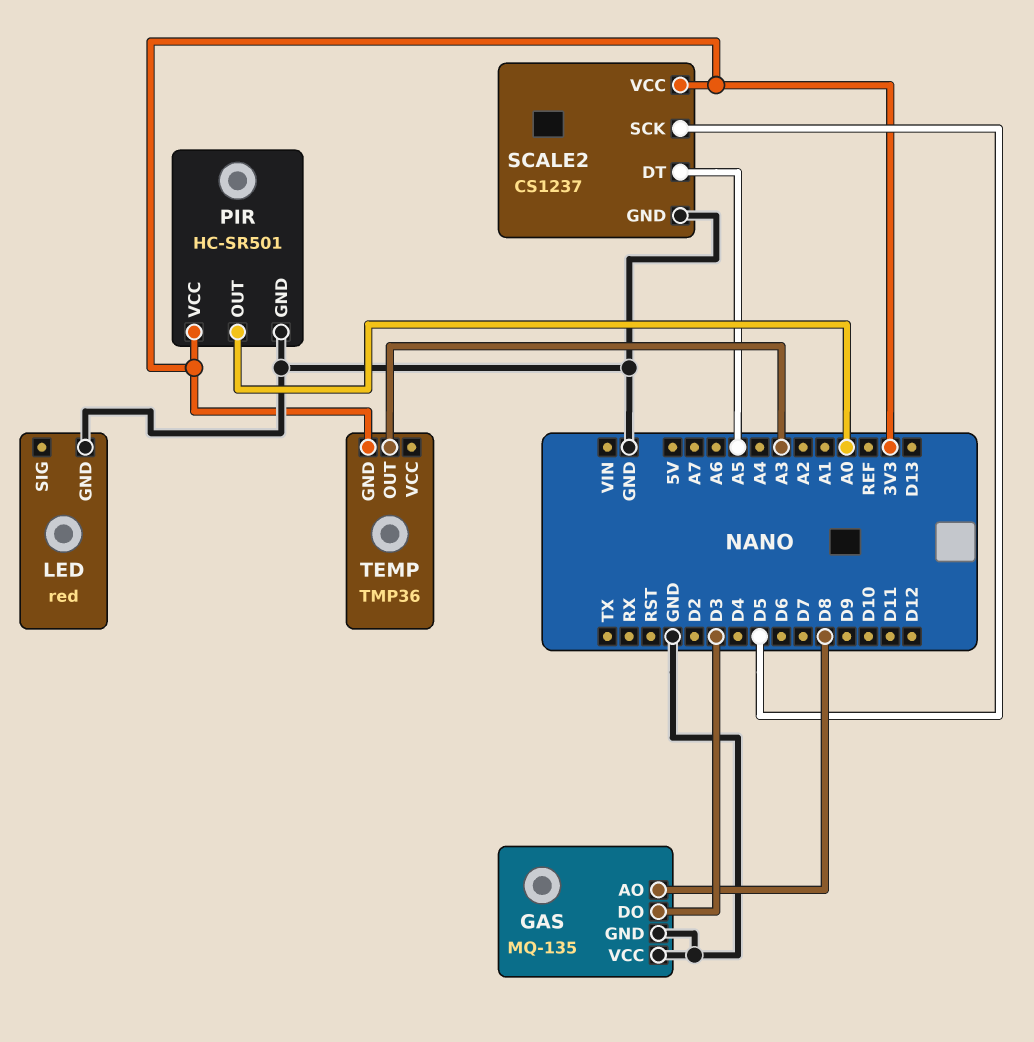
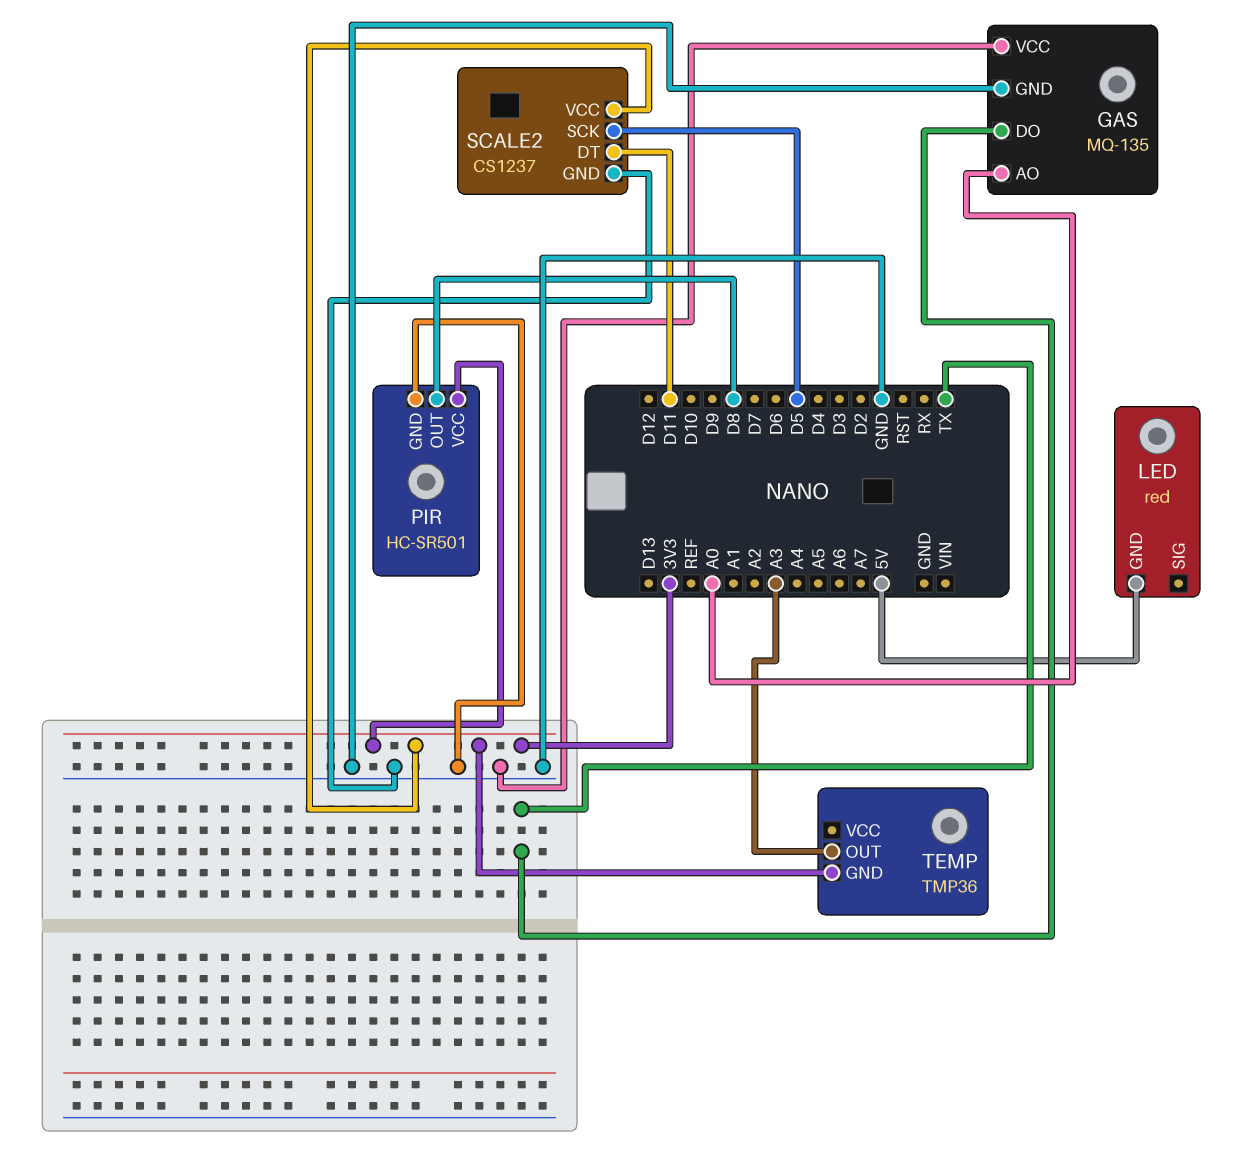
GAS pin AO: D8 -> A0
GAS pin DO: D3 -> TX
LED pin GND: GND -> 5V
PIR pin OUT: A0 -> D8
SCALE2 pin DT: A5 -> D11

